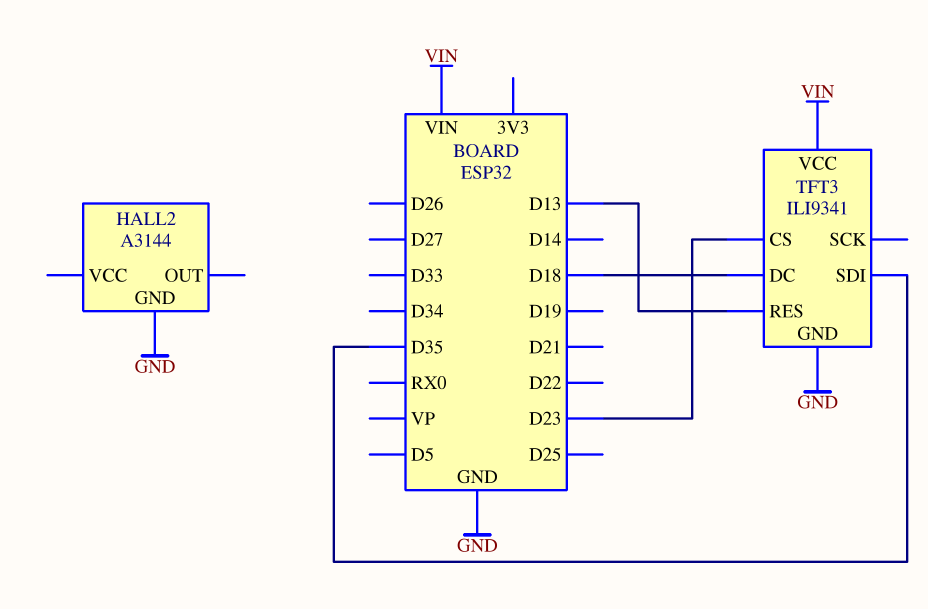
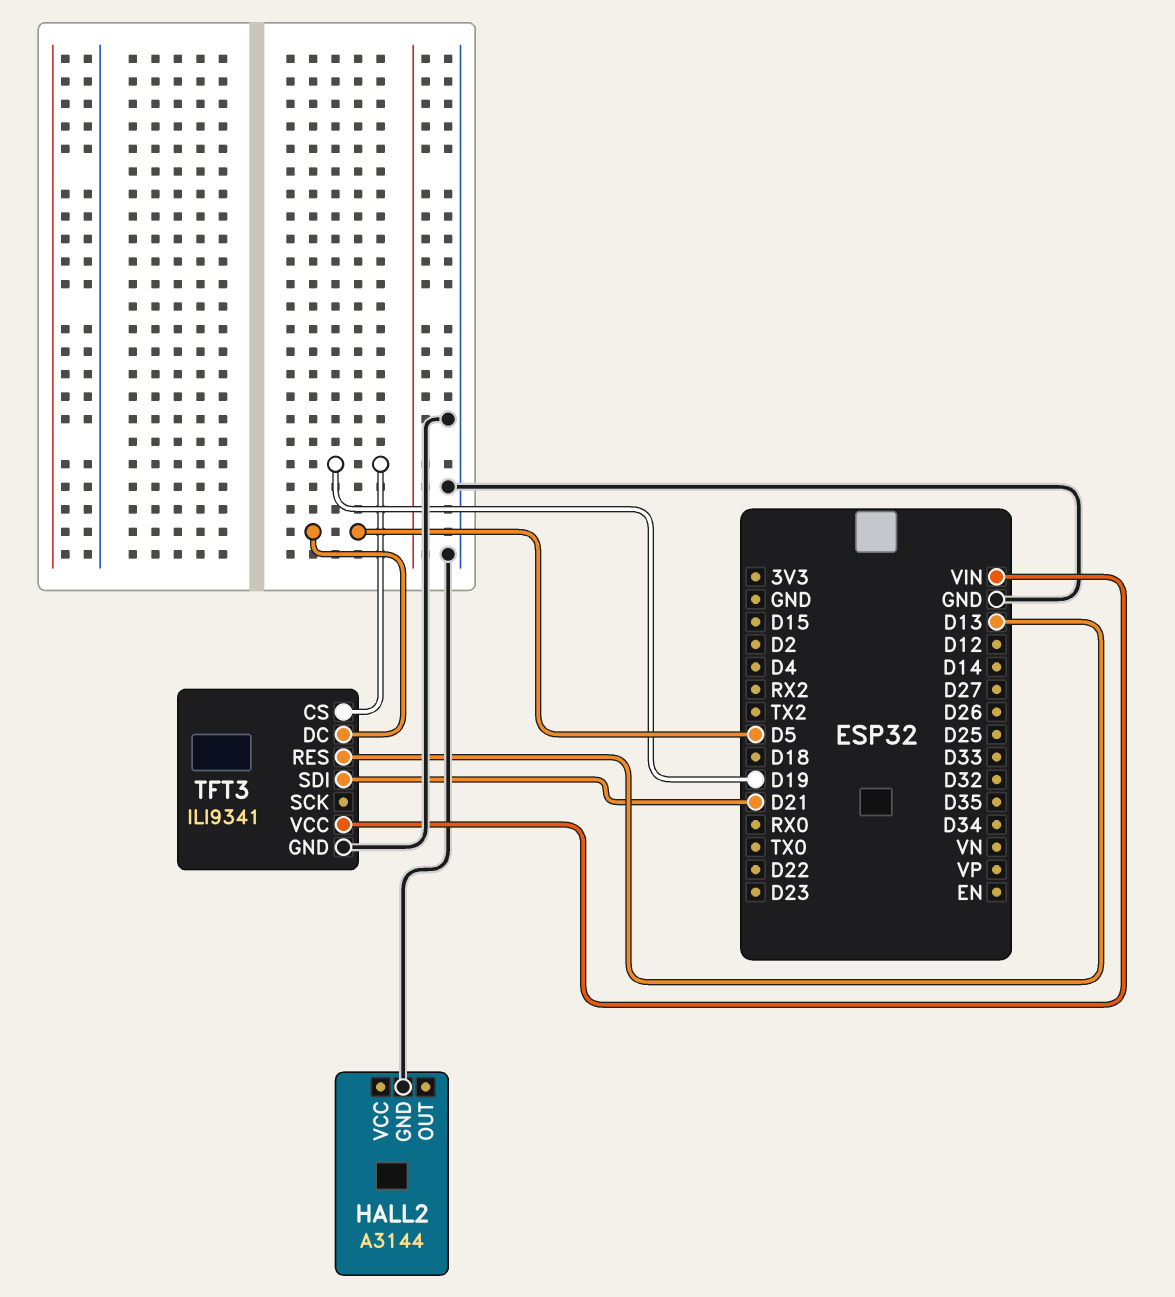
TFT3 pin CS: D23 -> D19
TFT3 pin DC: D18 -> D5
TFT3 pin SDI: D35 -> D21

